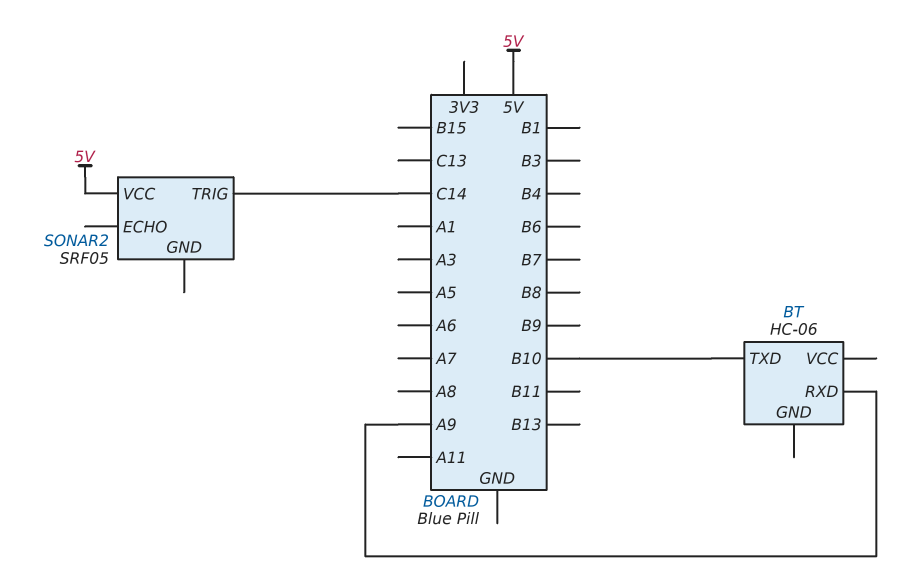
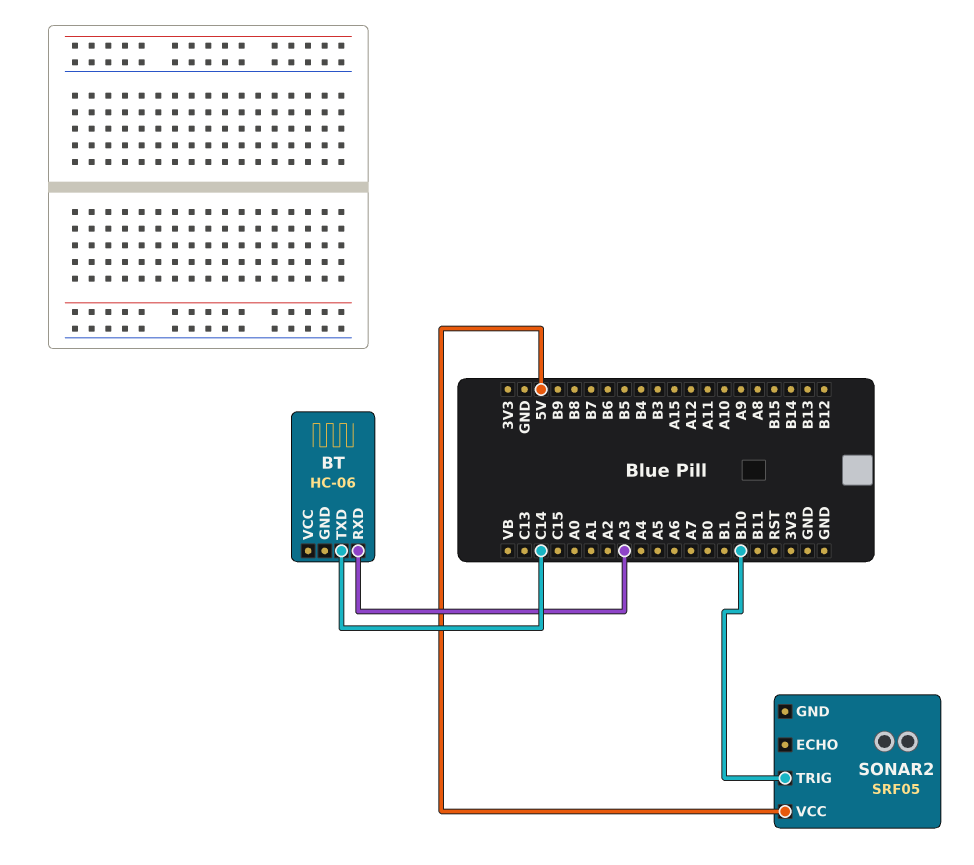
BT pin RXD: A9 -> A3
BT pin TXD: B10 -> C14
SONAR2 pin TRIG: C14 -> B10

